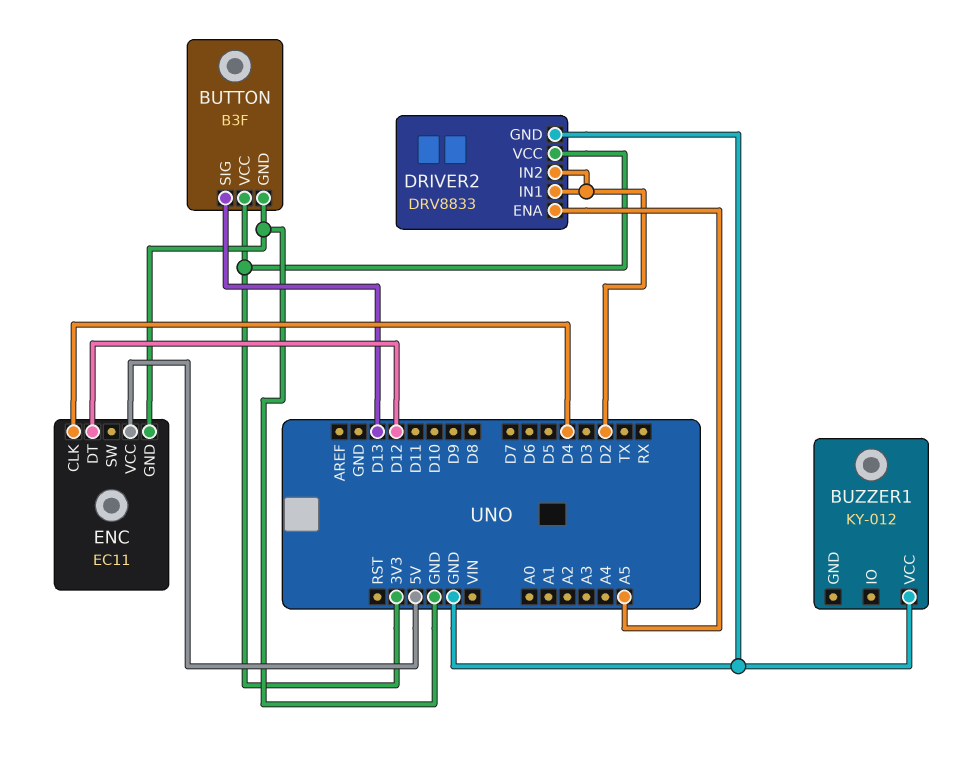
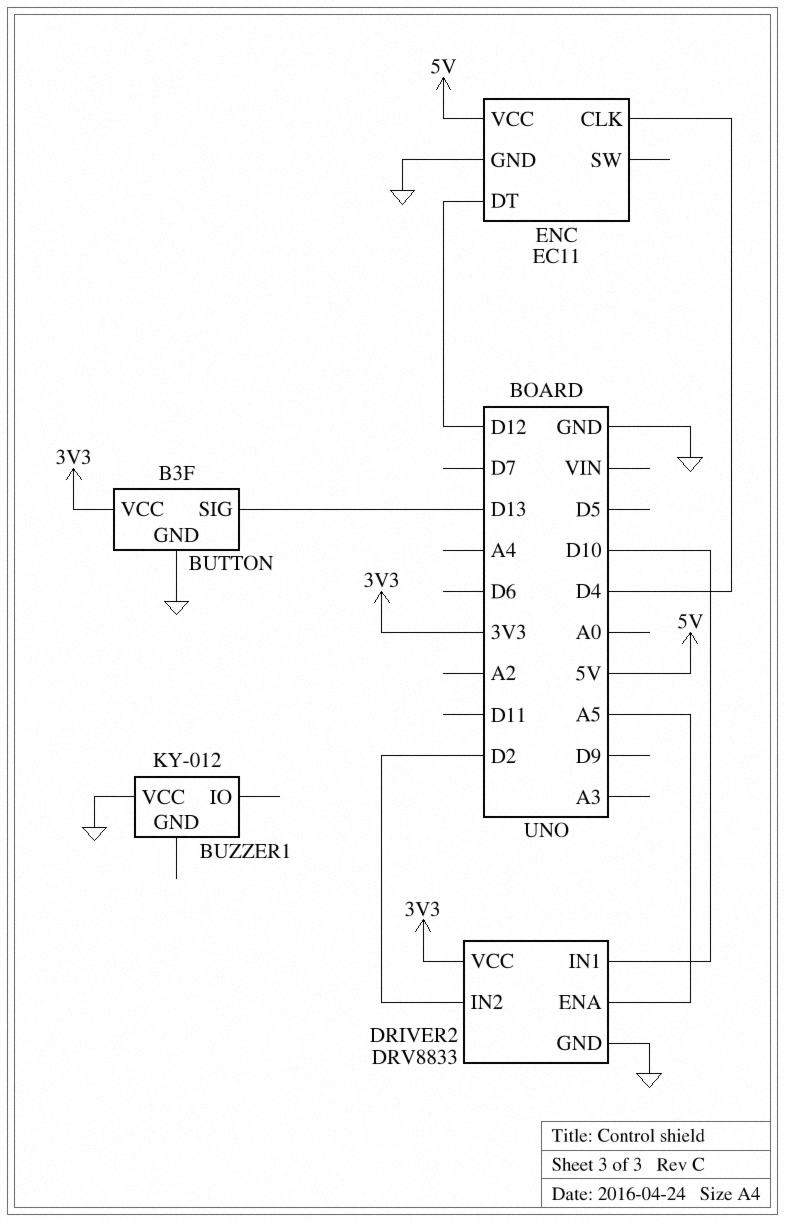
DRIVER2 pin IN1: D2 -> D10

